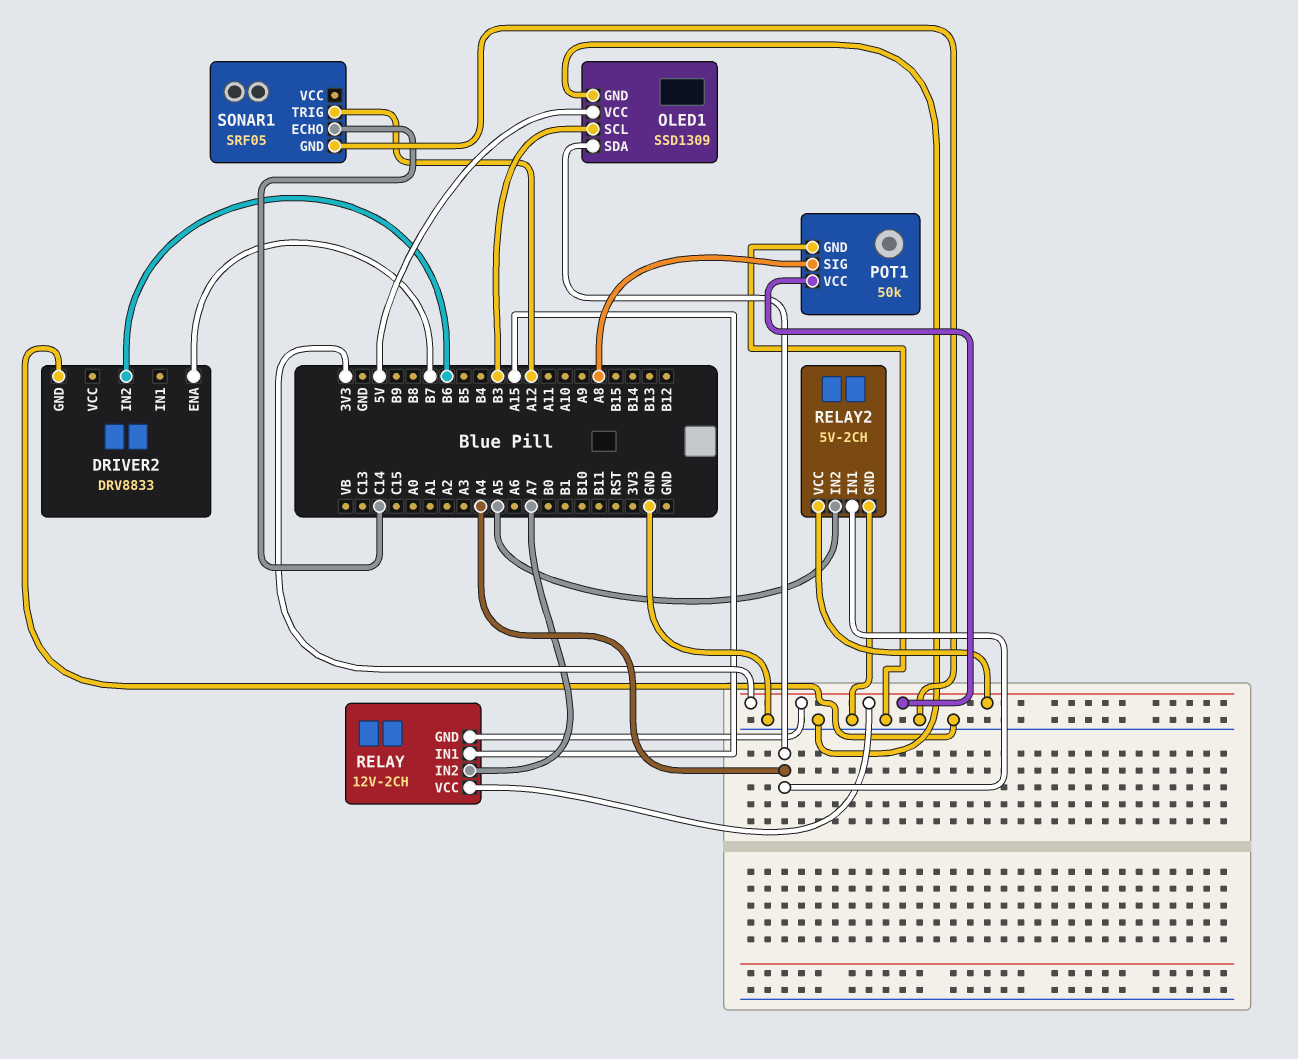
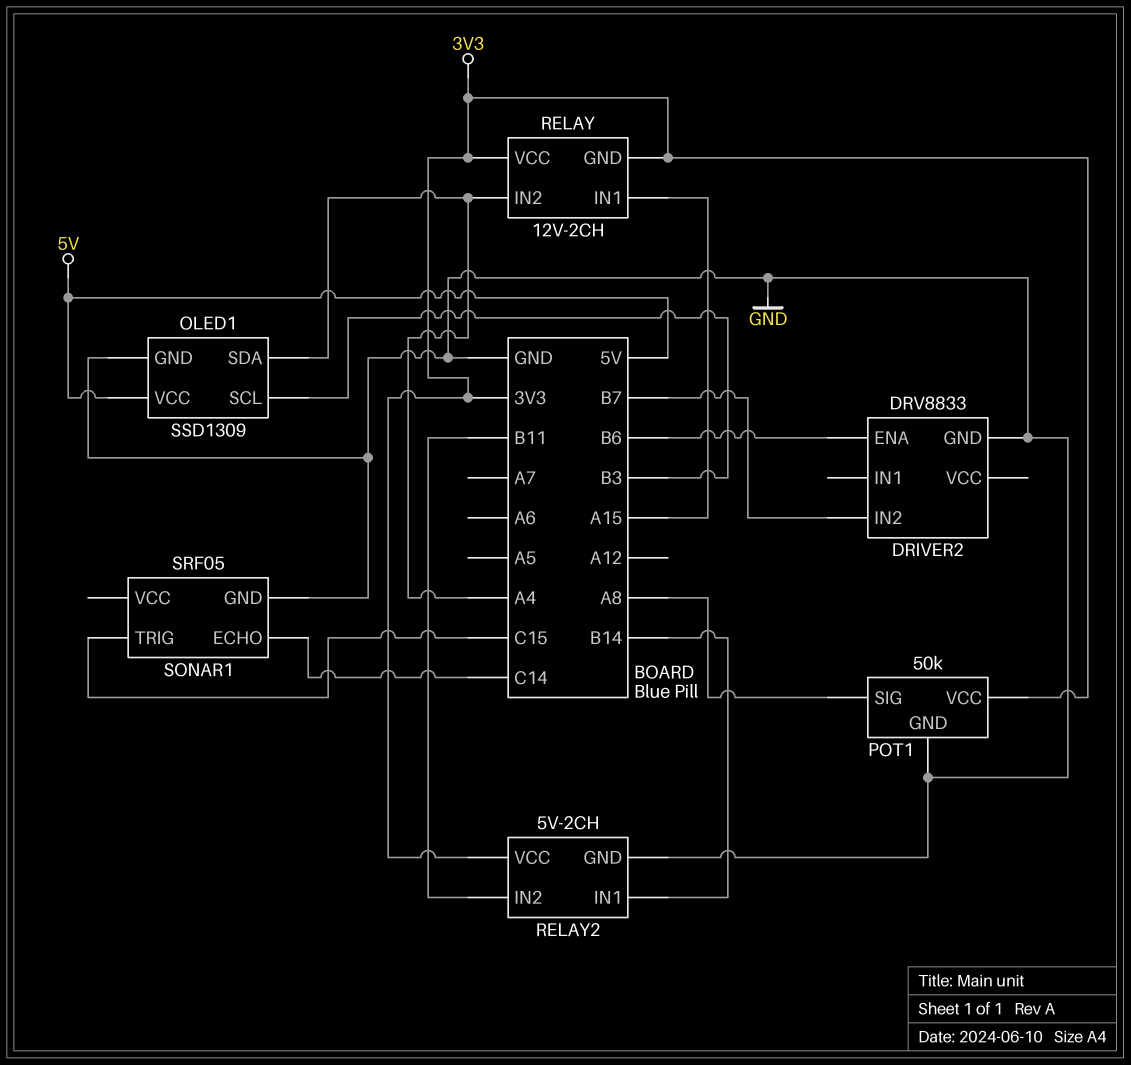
DRIVER2 pin ENA: B7 -> B6
DRIVER2 pin IN2: B6 -> B7
RELAY pin IN2: A7 -> A4
RELAY2 pin IN1: A4 -> B14
RELAY2 pin IN2: A5 -> B11
SONAR1 pin TRIG: A12 -> C15

